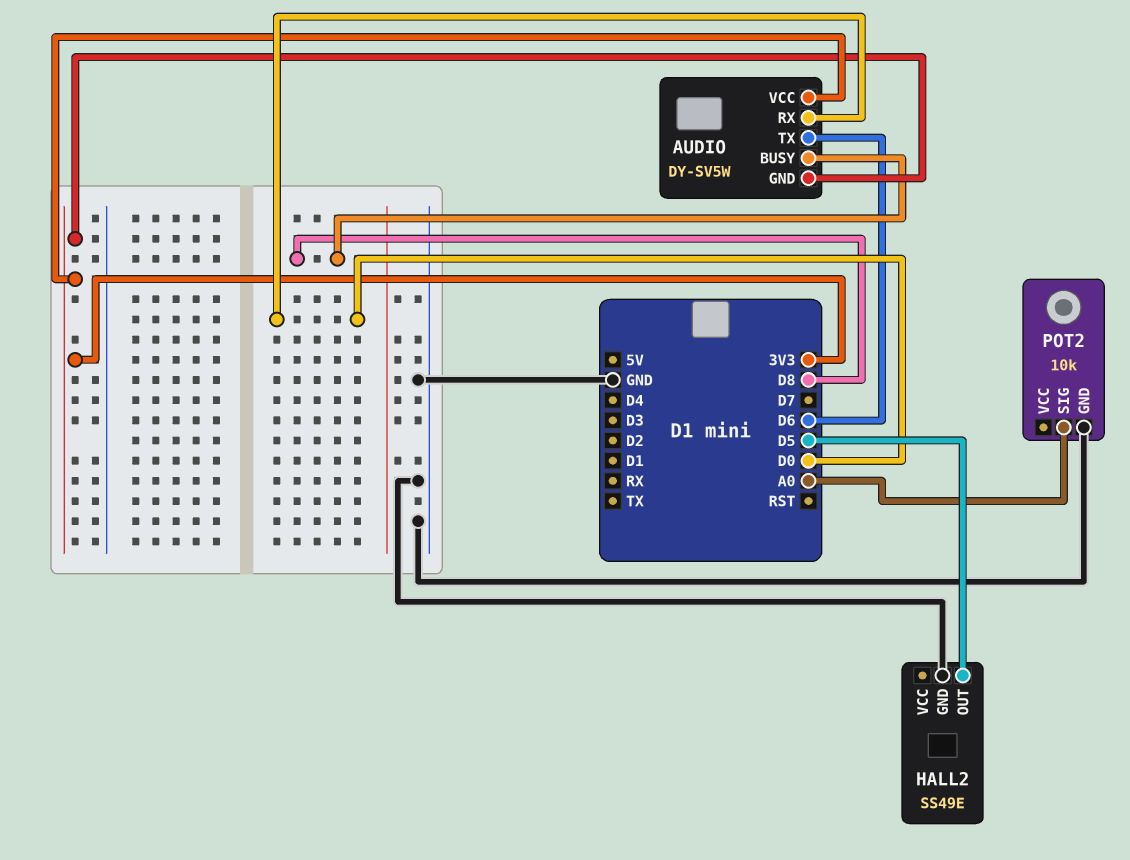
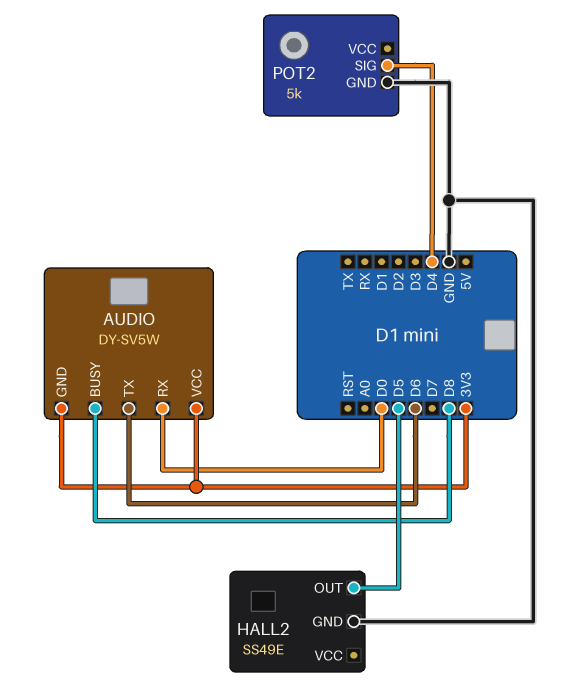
POT2: 10k -> 5k
POT2 pin SIG: A0 -> D4

